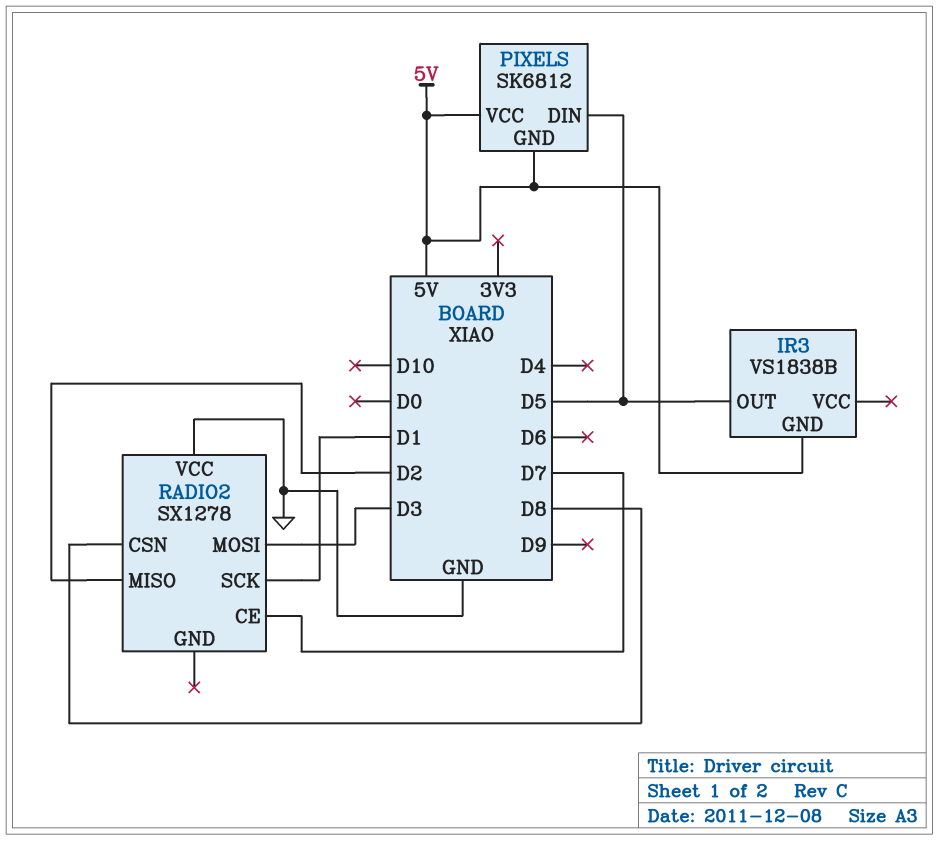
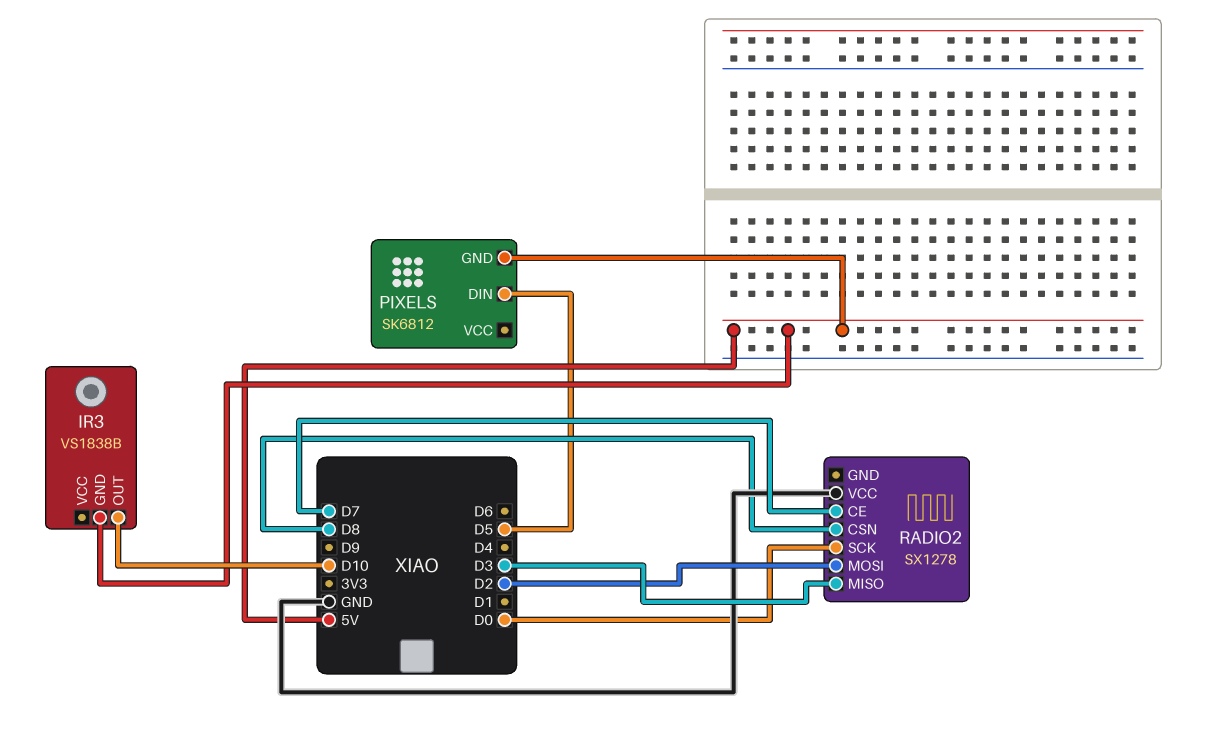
IR3 pin OUT: D5 -> D10
PIXELS pin VCC: 5V -> none
RADIO2 pin MISO: D2 -> D3
RADIO2 pin MOSI: D3 -> D2
RADIO2 pin SCK: D1 -> D0

